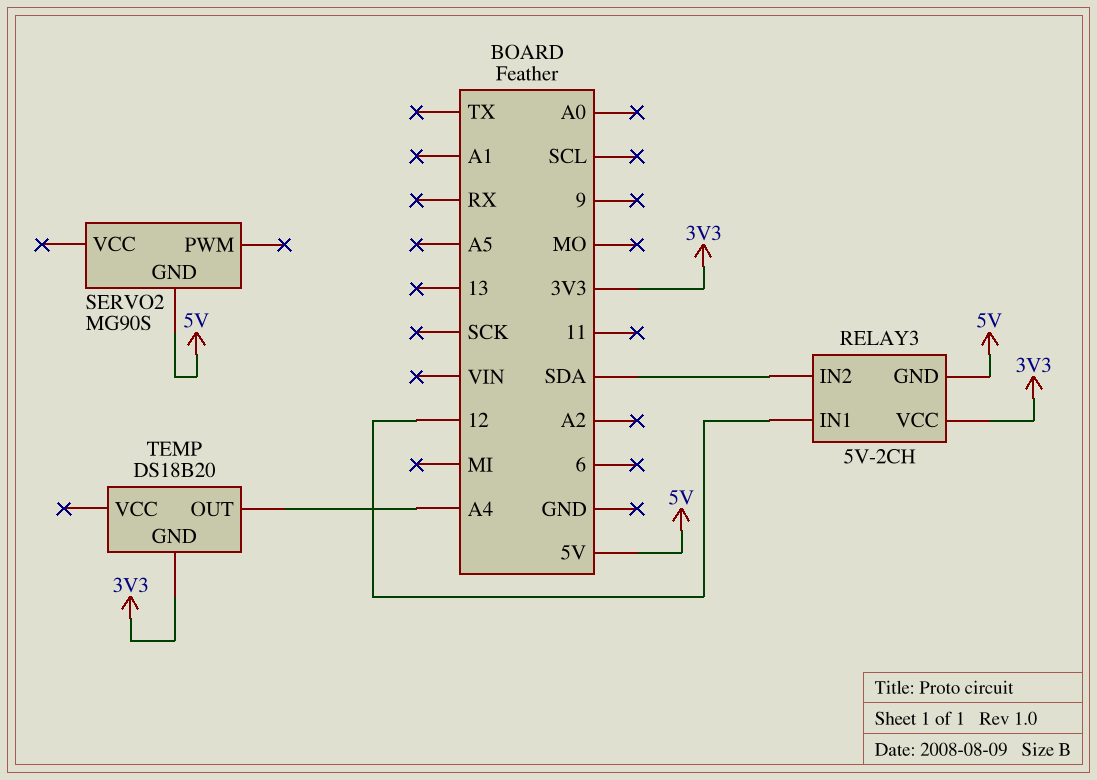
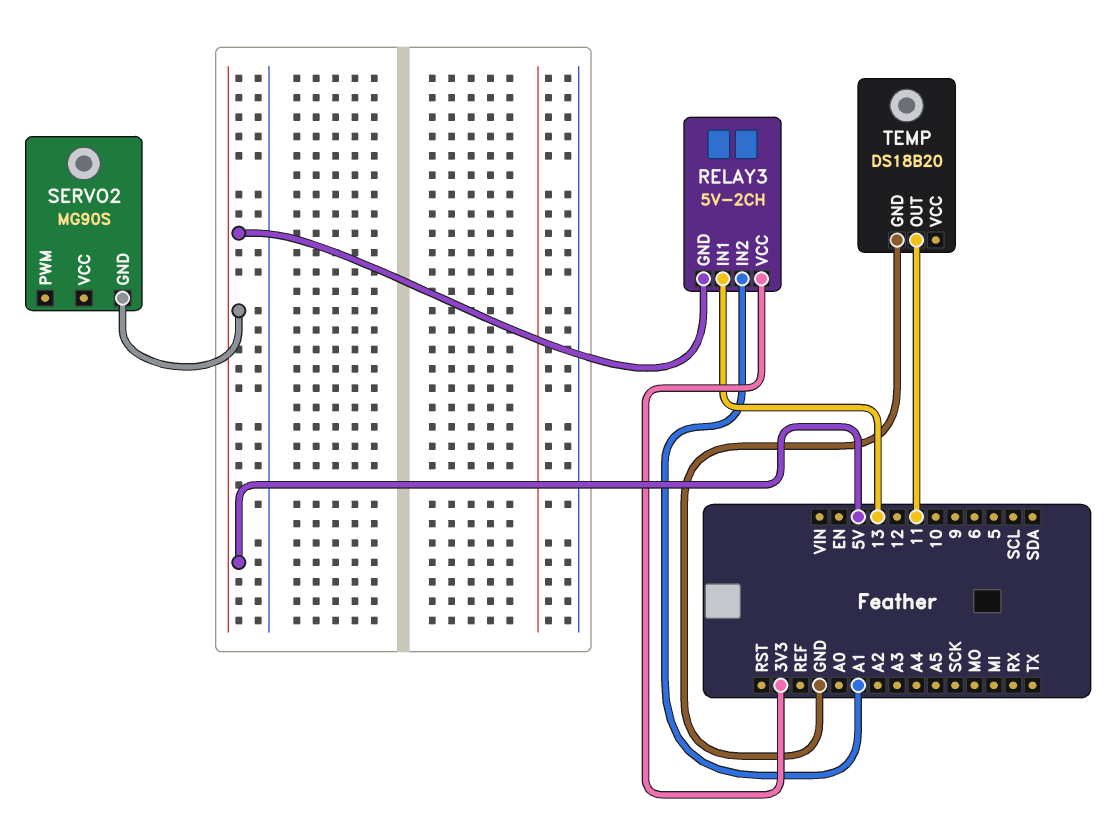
RELAY3 pin IN1: 12 -> 13
RELAY3 pin IN2: SDA -> A1
TEMP pin GND: 3V3 -> GND
TEMP pin OUT: A4 -> 11

